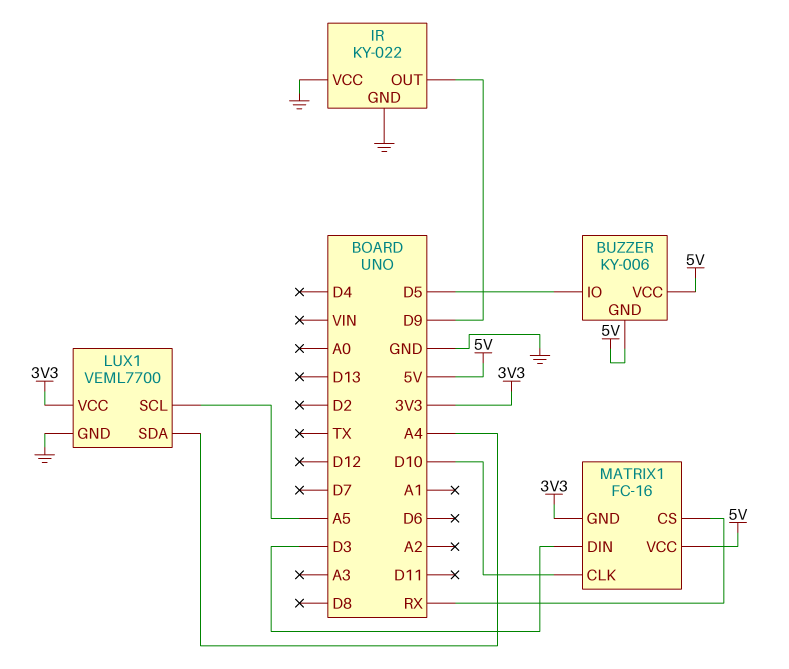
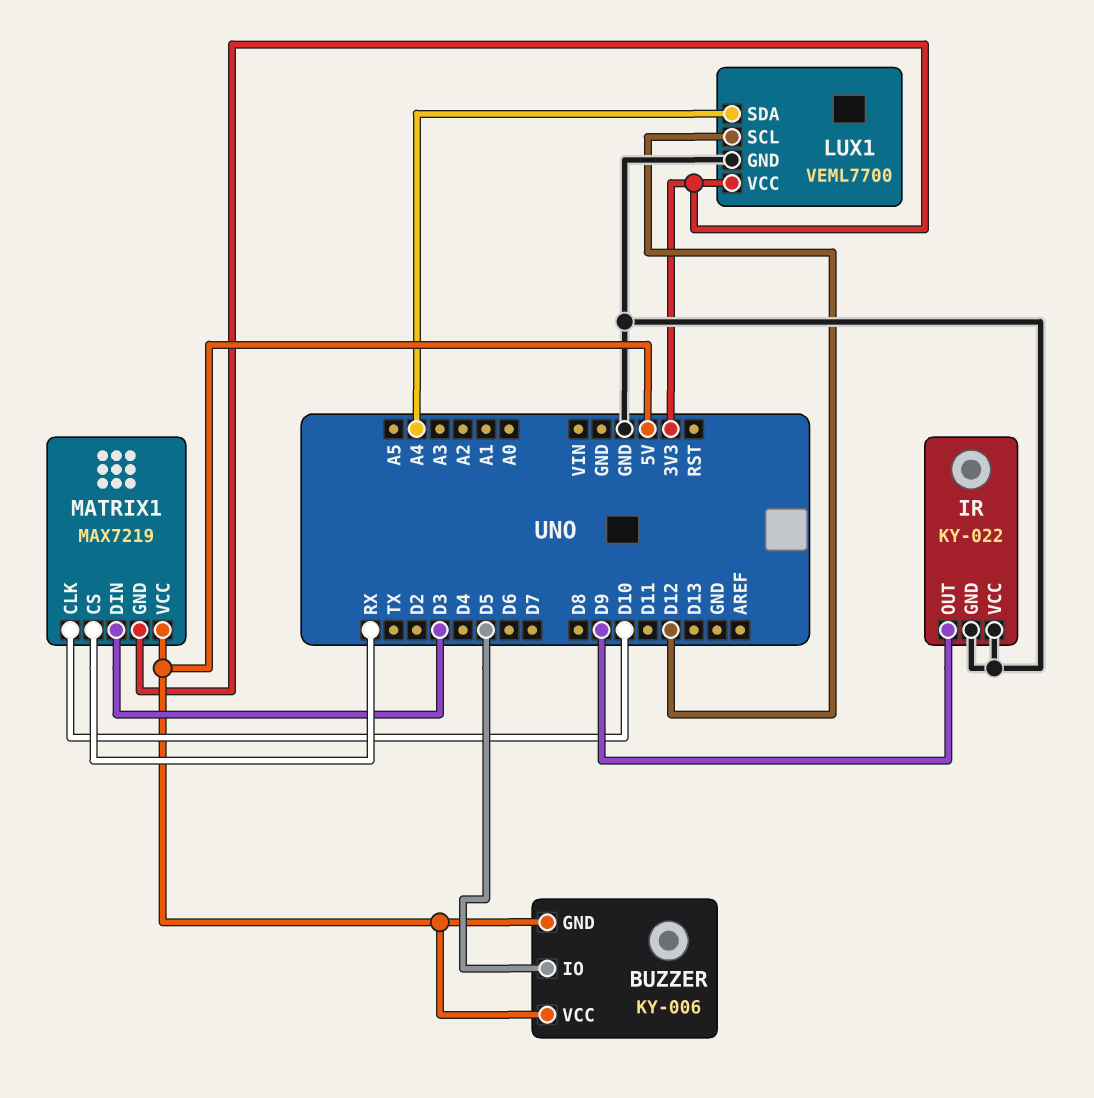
LUX1 pin SCL: A5 -> D12
MATRIX1: FC-16 -> MAX7219

